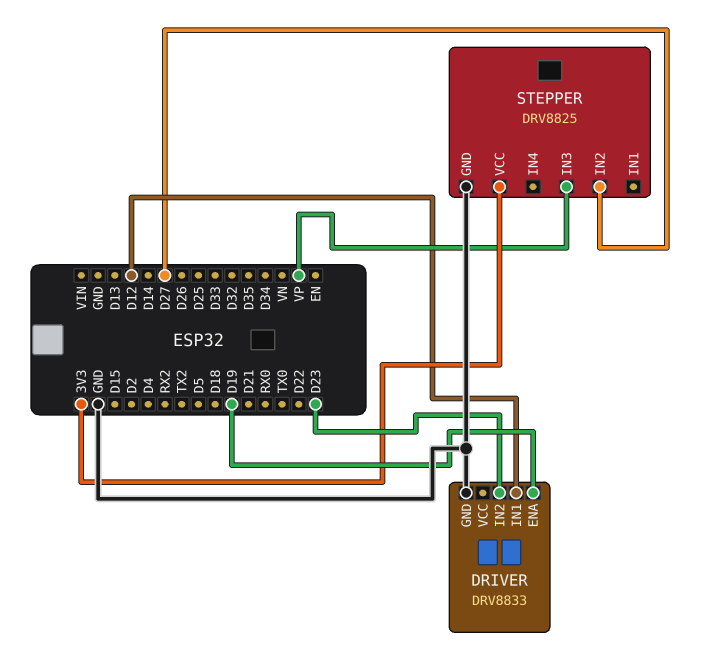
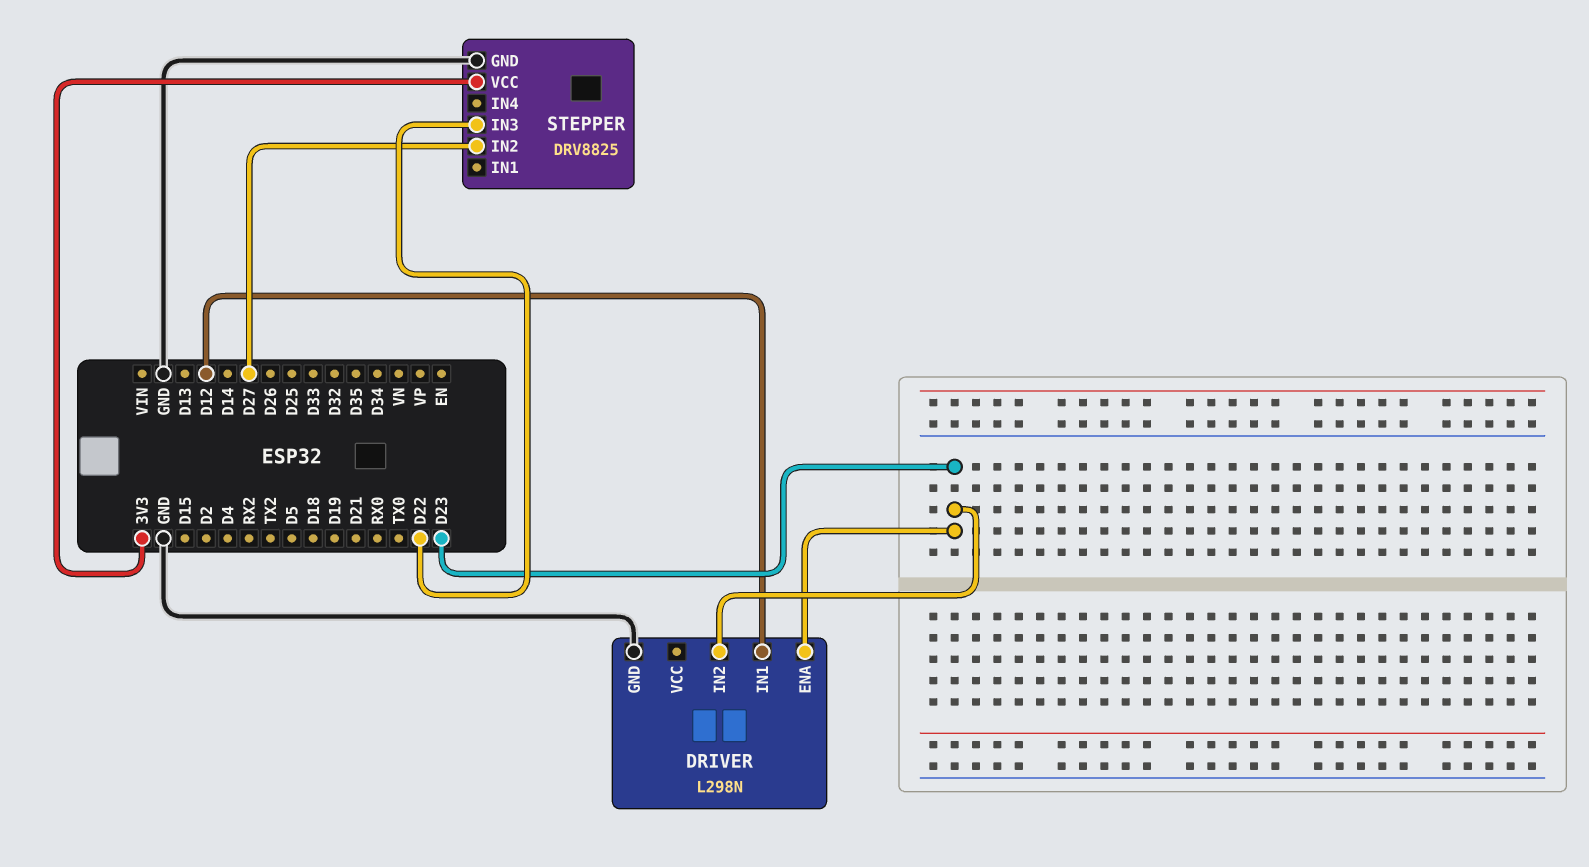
DRIVER: DRV8833 -> L298N
DRIVER pin ENA: D19 -> D23
STEPPER pin IN3: VP -> D22

